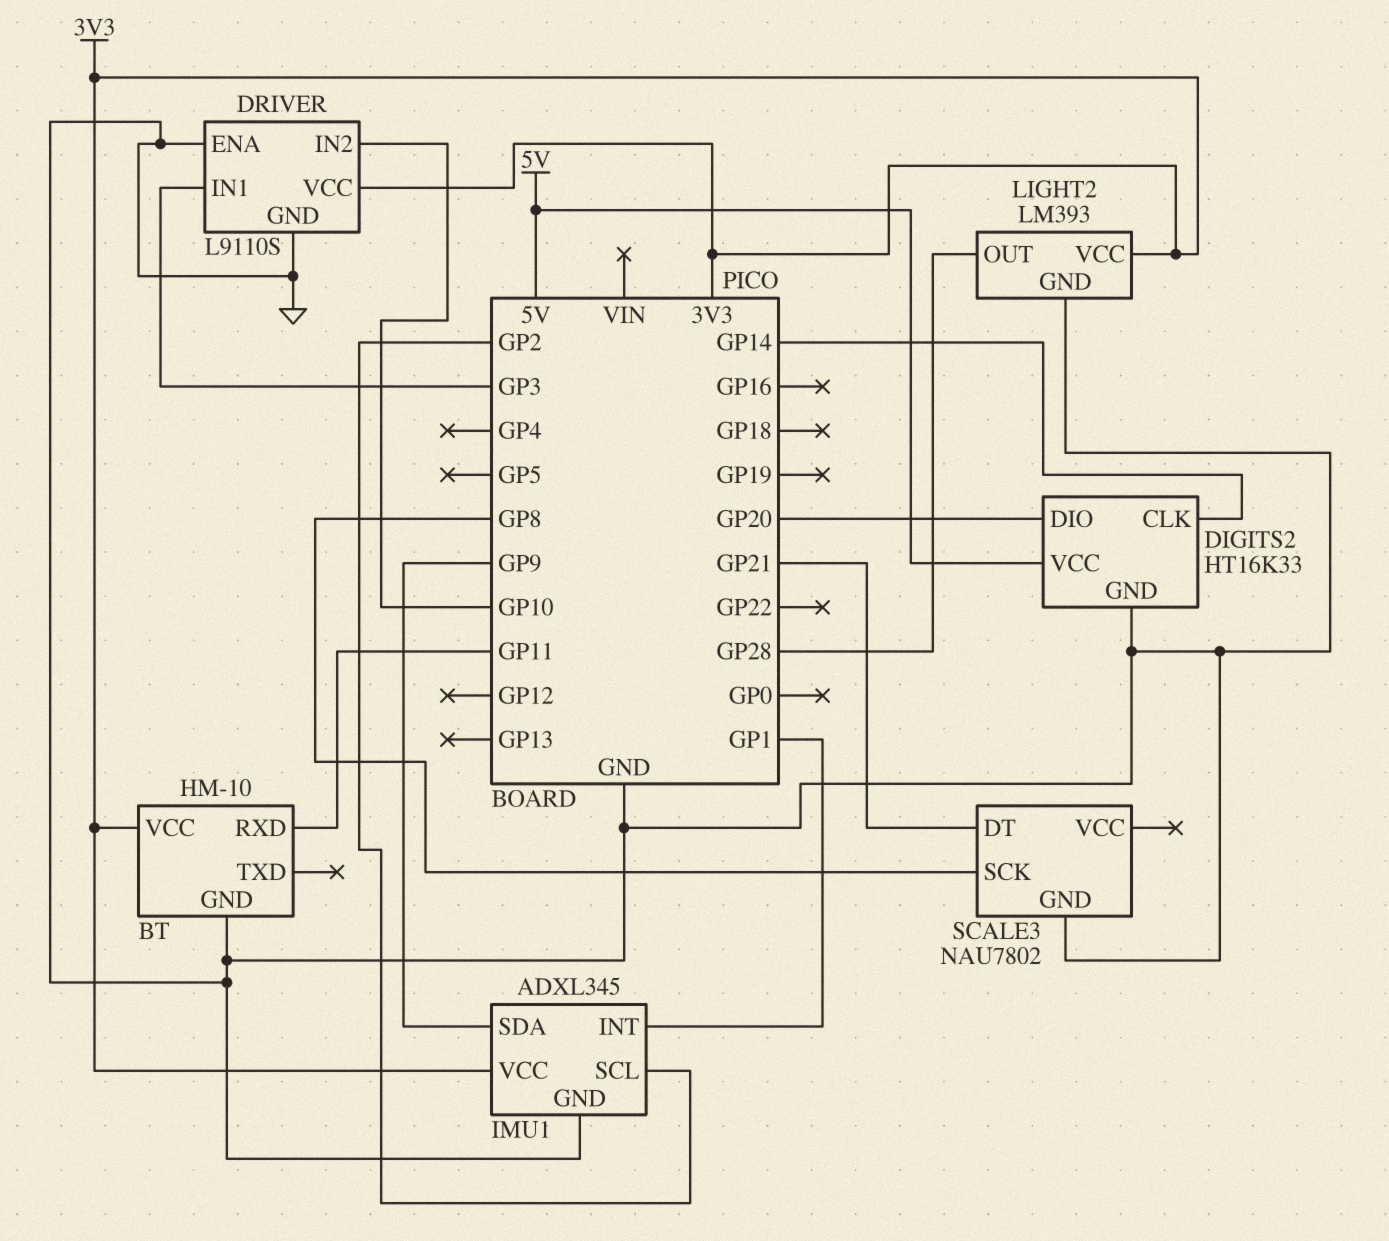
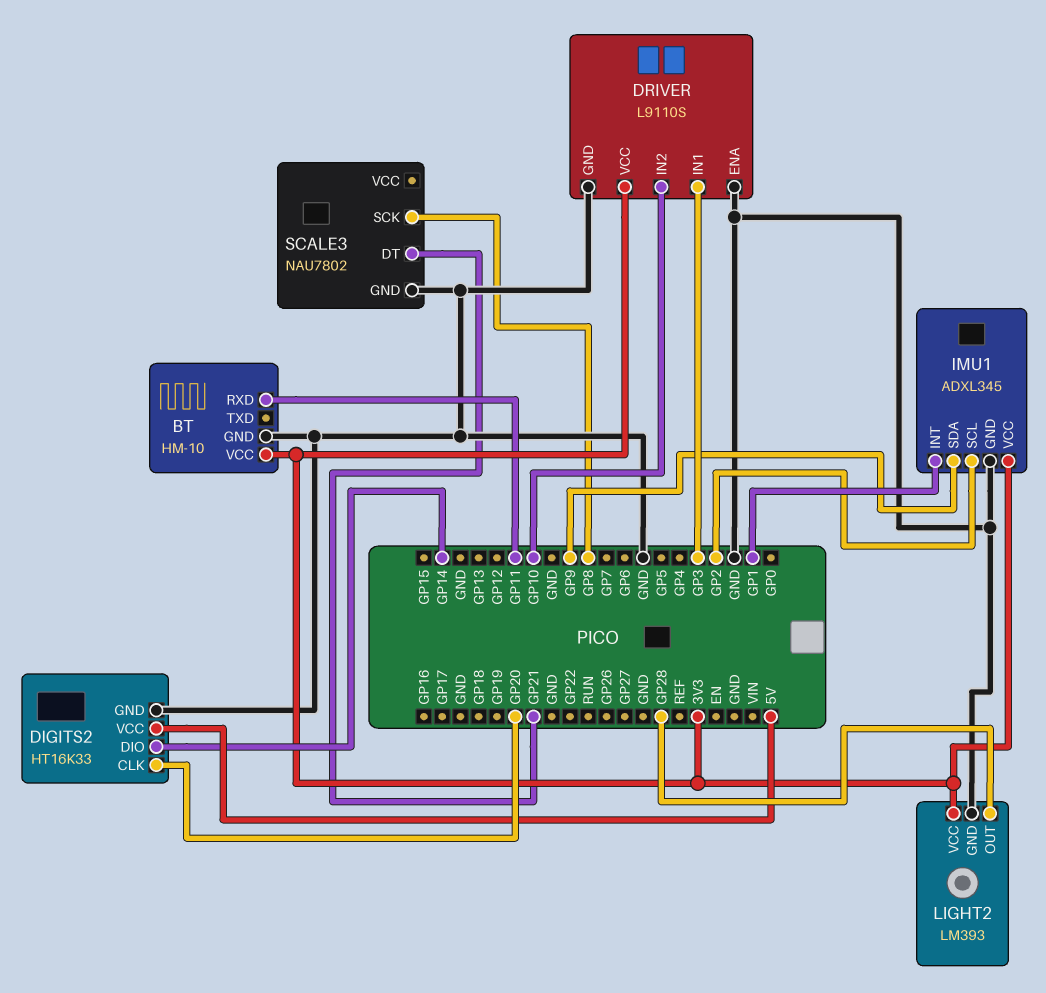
DIGITS2 pin CLK: GP14 -> GP20
DIGITS2 pin DIO: GP20 -> GP14

